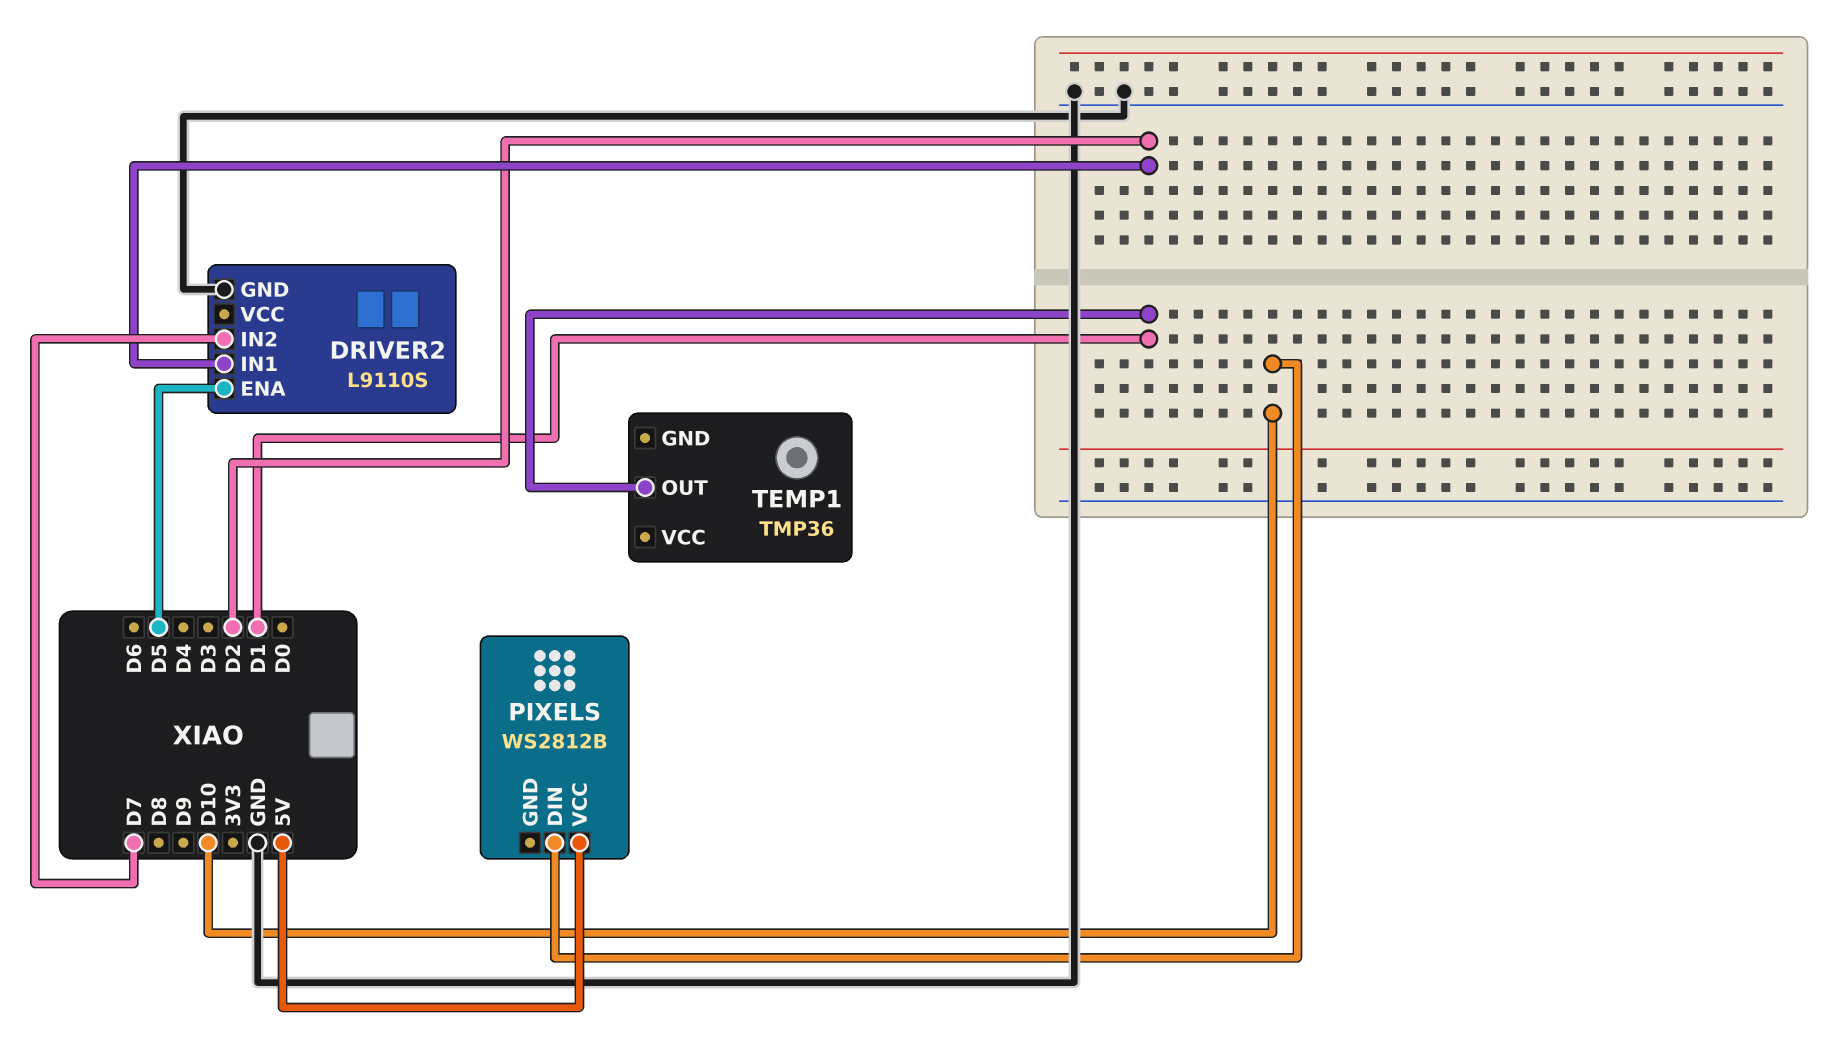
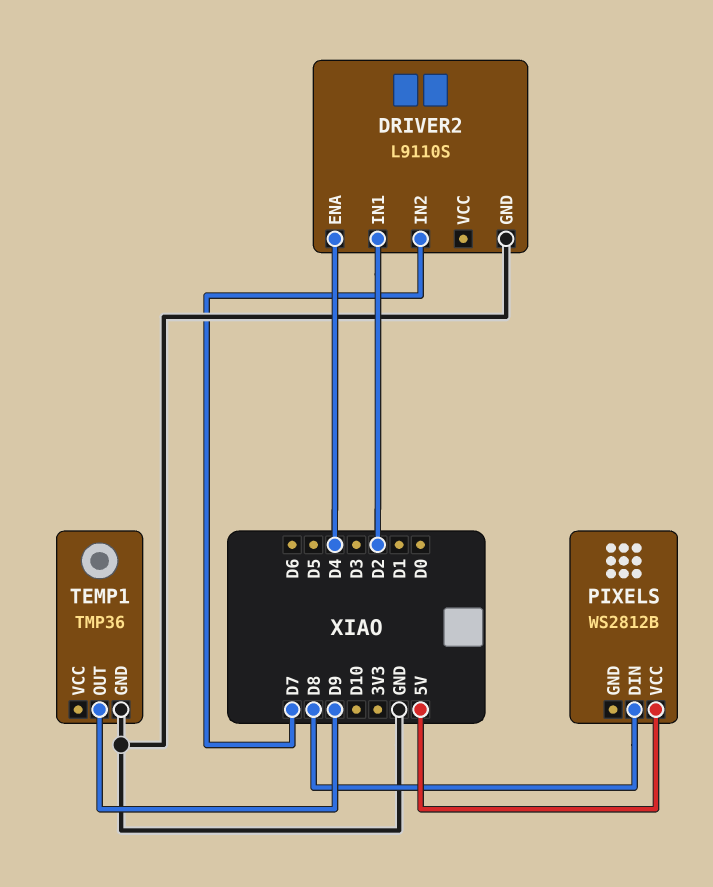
DRIVER2 pin ENA: D5 -> D4
PIXELS pin DIN: D10 -> D8
TEMP1 pin GND: none -> GND
TEMP1 pin OUT: D1 -> D9

